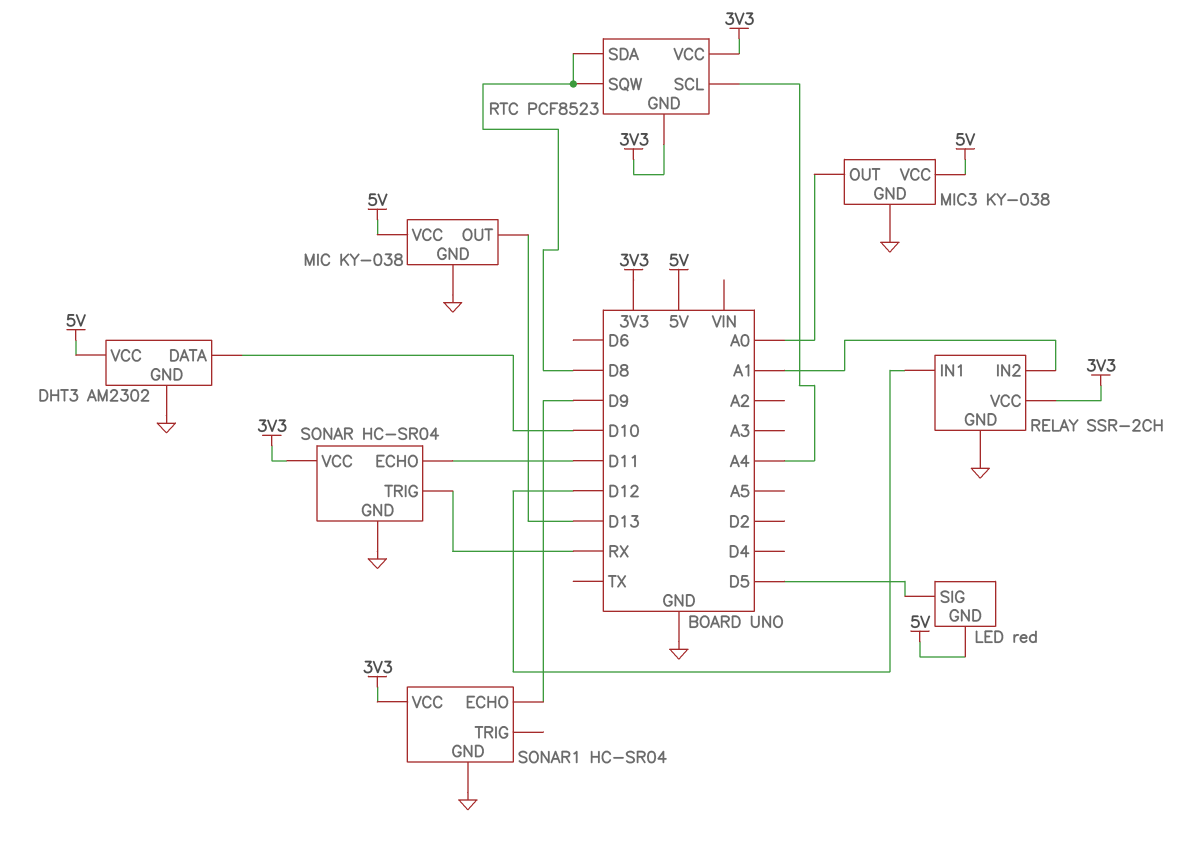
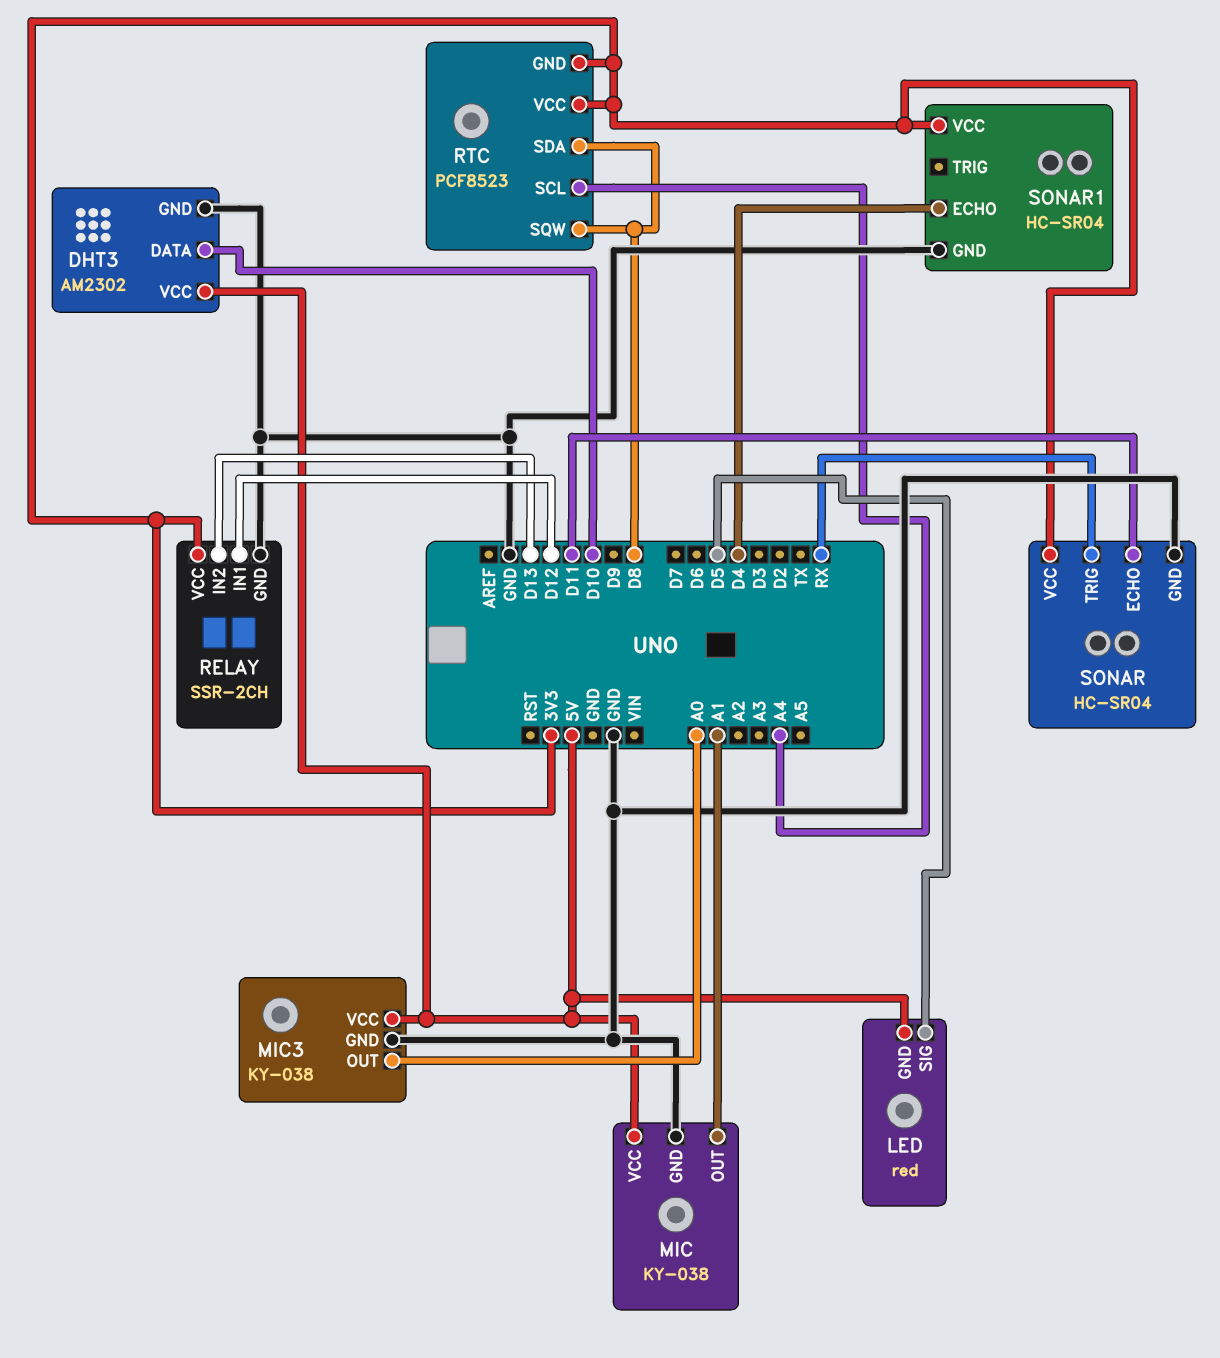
MIC pin OUT: D13 -> A1
RELAY pin IN2: A1 -> D13
SONAR1 pin ECHO: D9 -> D4

